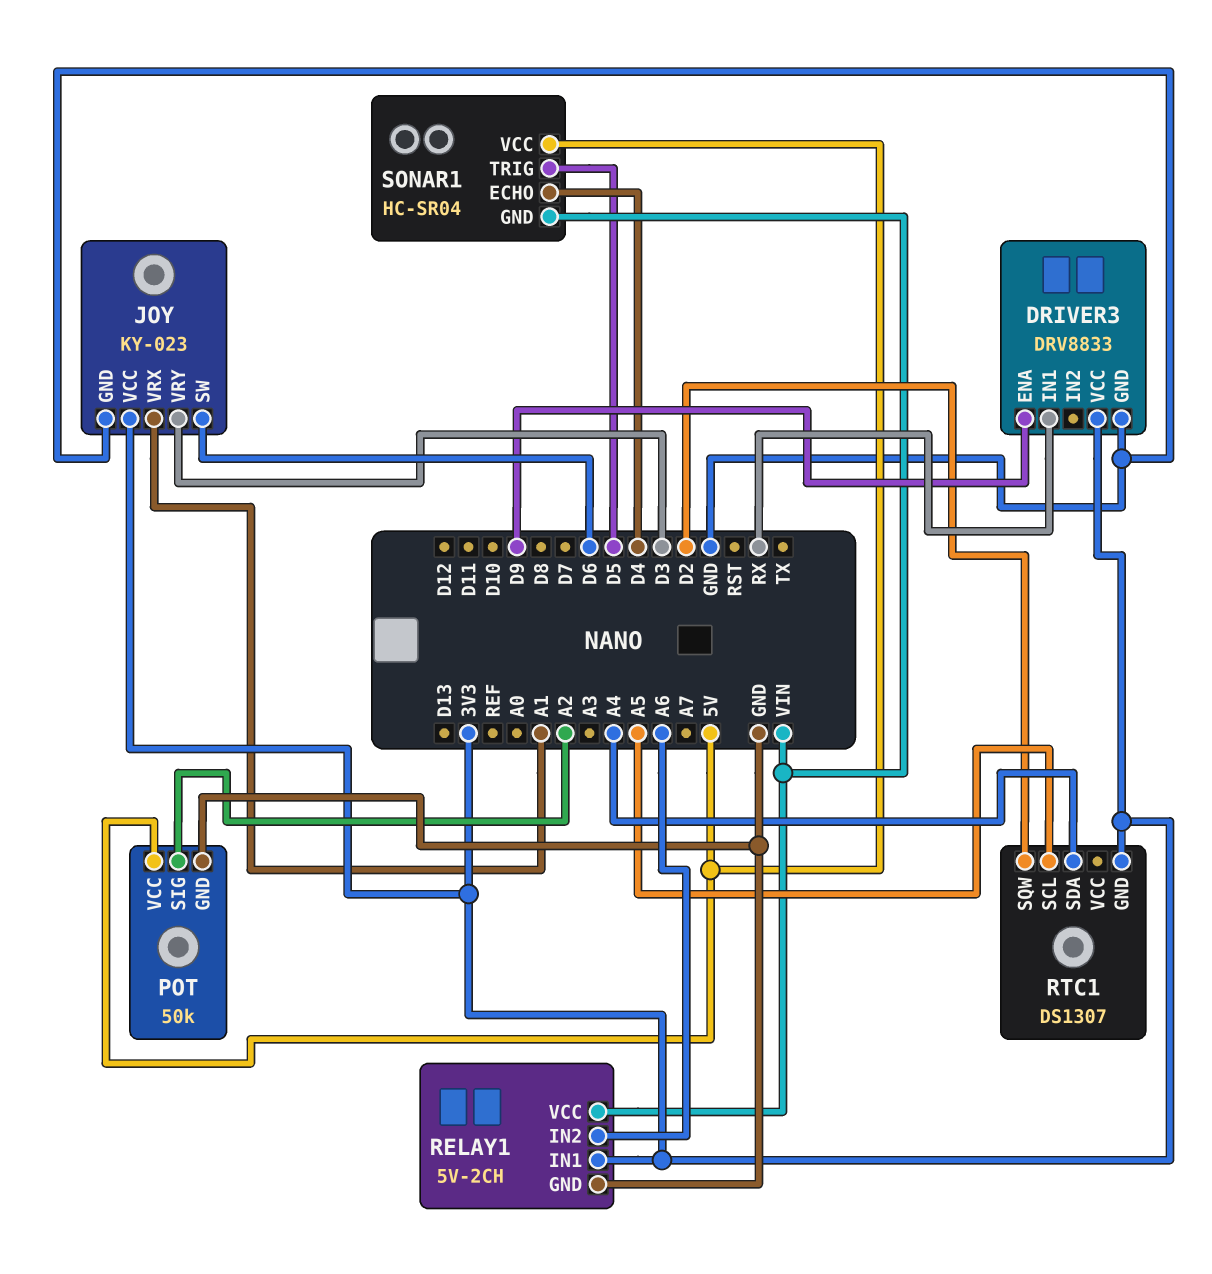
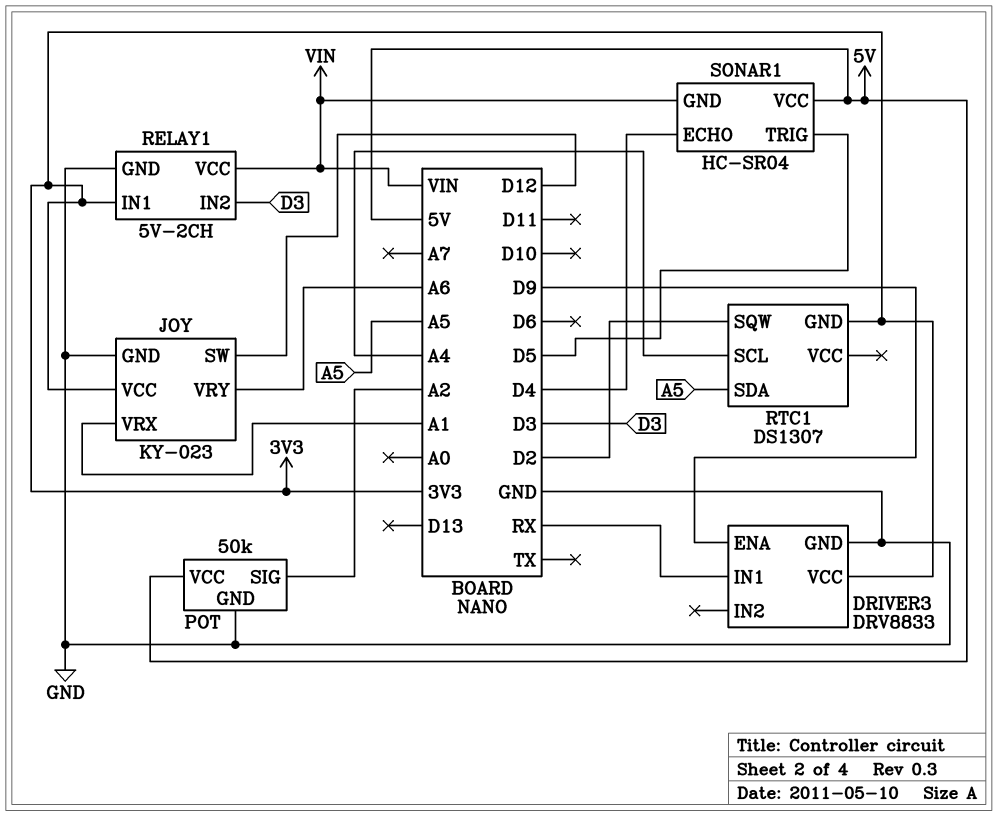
JOY pin SW: D6 -> D12
JOY pin VRY: D3 -> A6
RELAY1 pin IN2: A6 -> D3
RTC1 pin SCL: A5 -> A4
RTC1 pin SDA: A4 -> A5

